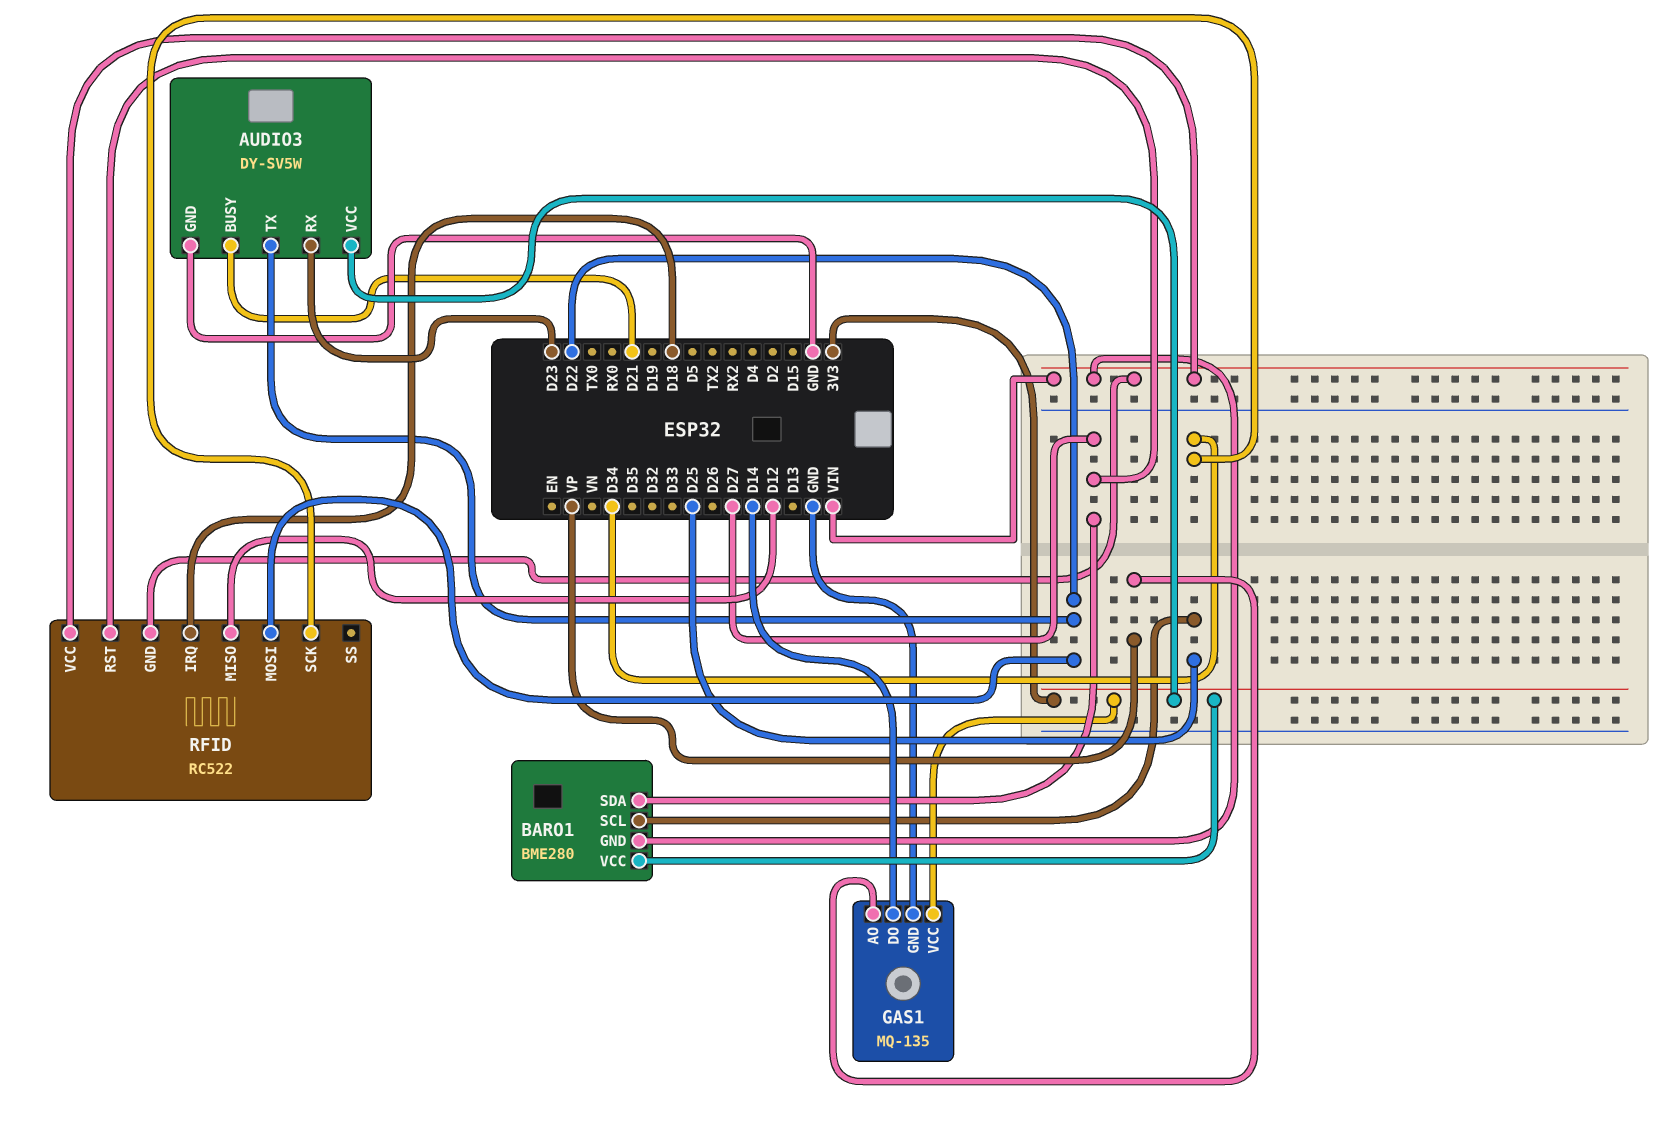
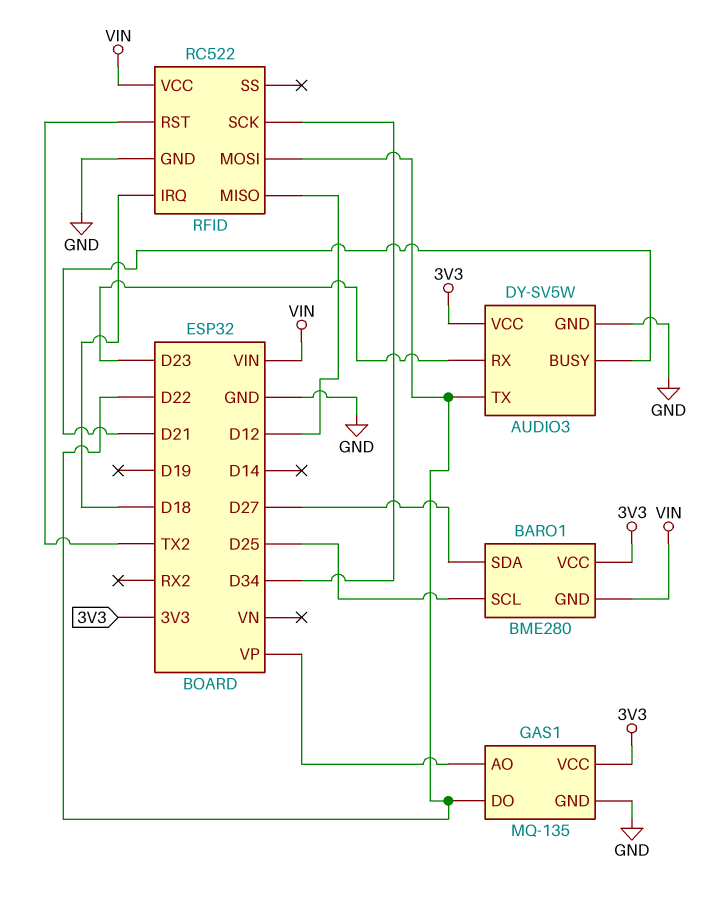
GAS1 pin DO: D14 -> D22
RFID pin GND: VIN -> GND
RFID pin RST: D27 -> TX2

